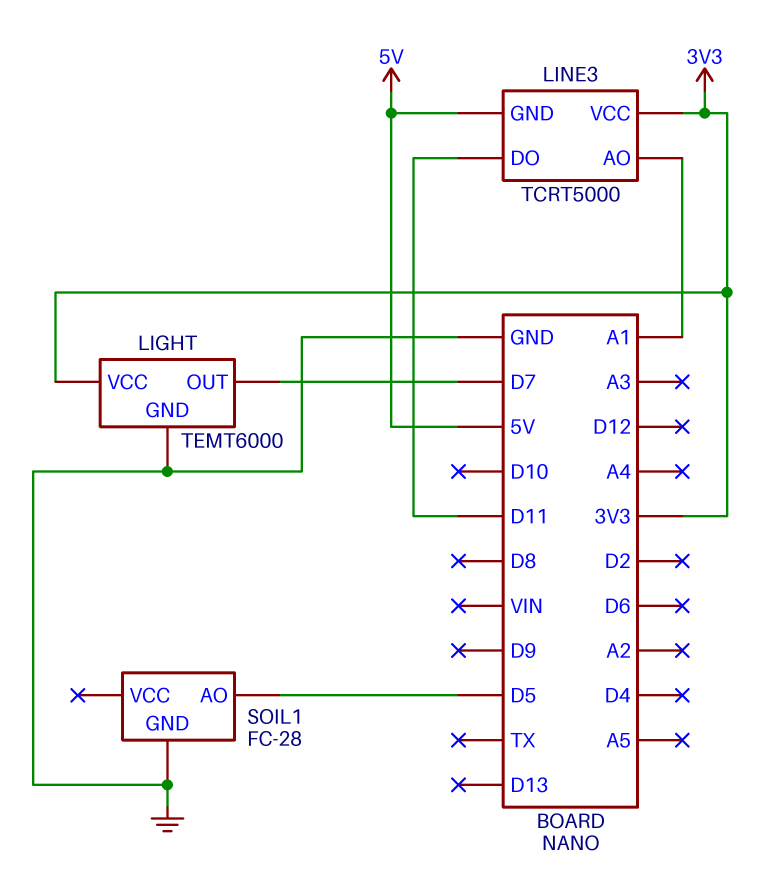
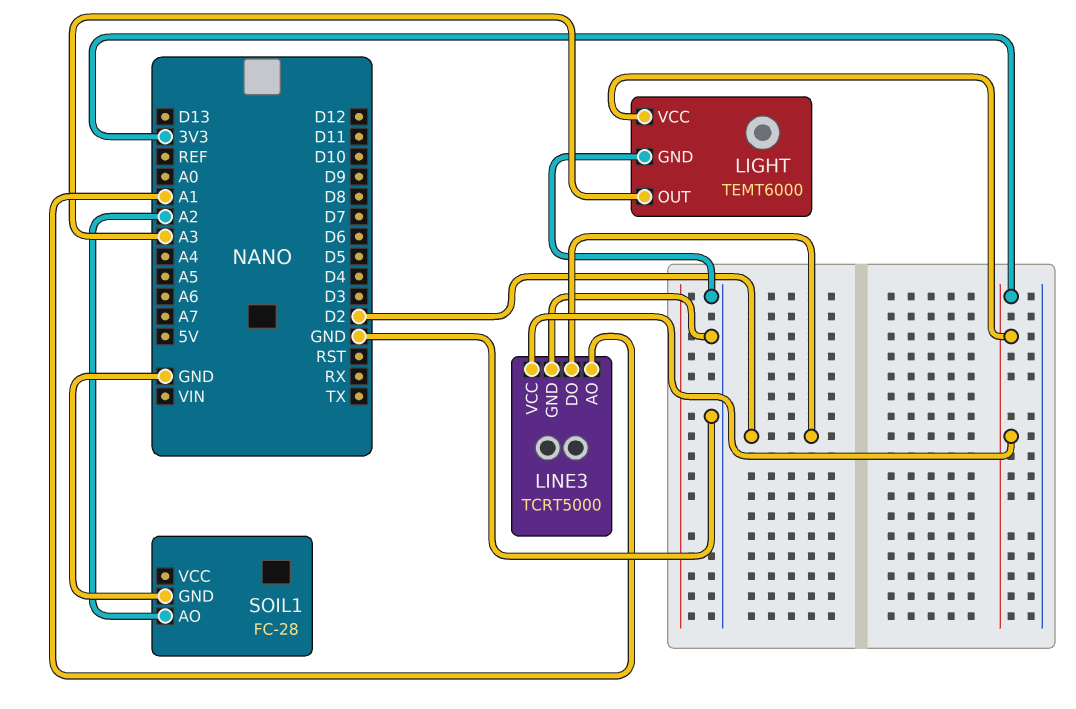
LIGHT pin OUT: D7 -> A3
LINE3 pin DO: D11 -> D2
LINE3 pin GND: 5V -> GND
SOIL1 pin AO: D5 -> A2

